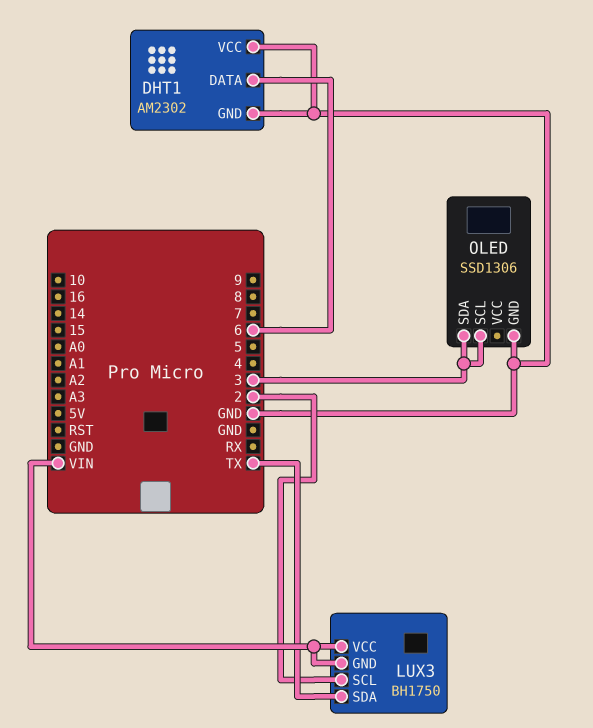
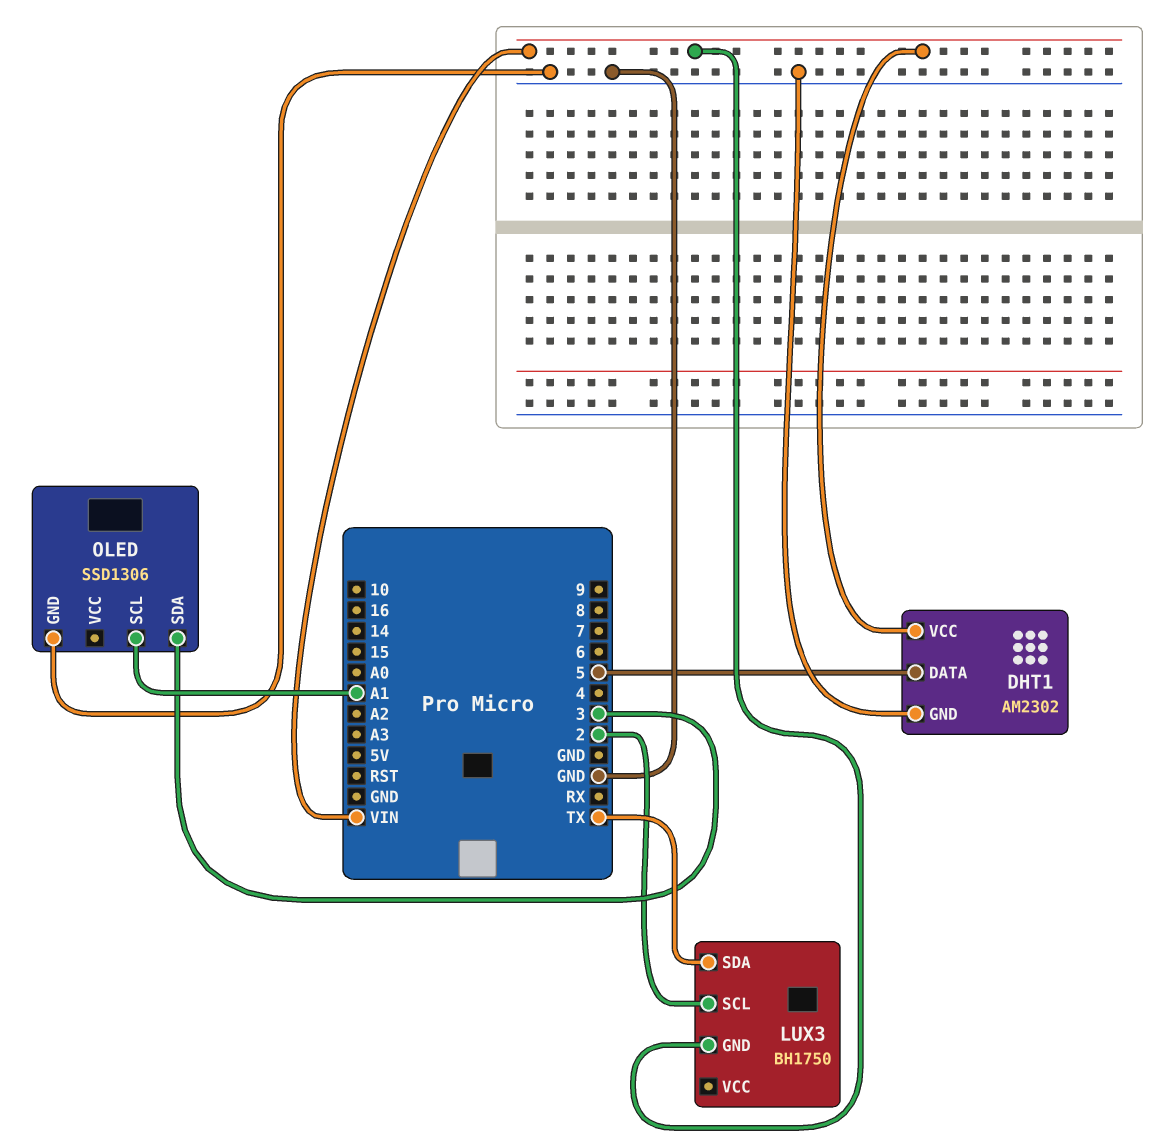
DHT1 pin DATA: 6 -> 5
DHT1 pin VCC: GND -> VIN
LUX3 pin VCC: VIN -> none
OLED pin SCL: 3 -> A1

